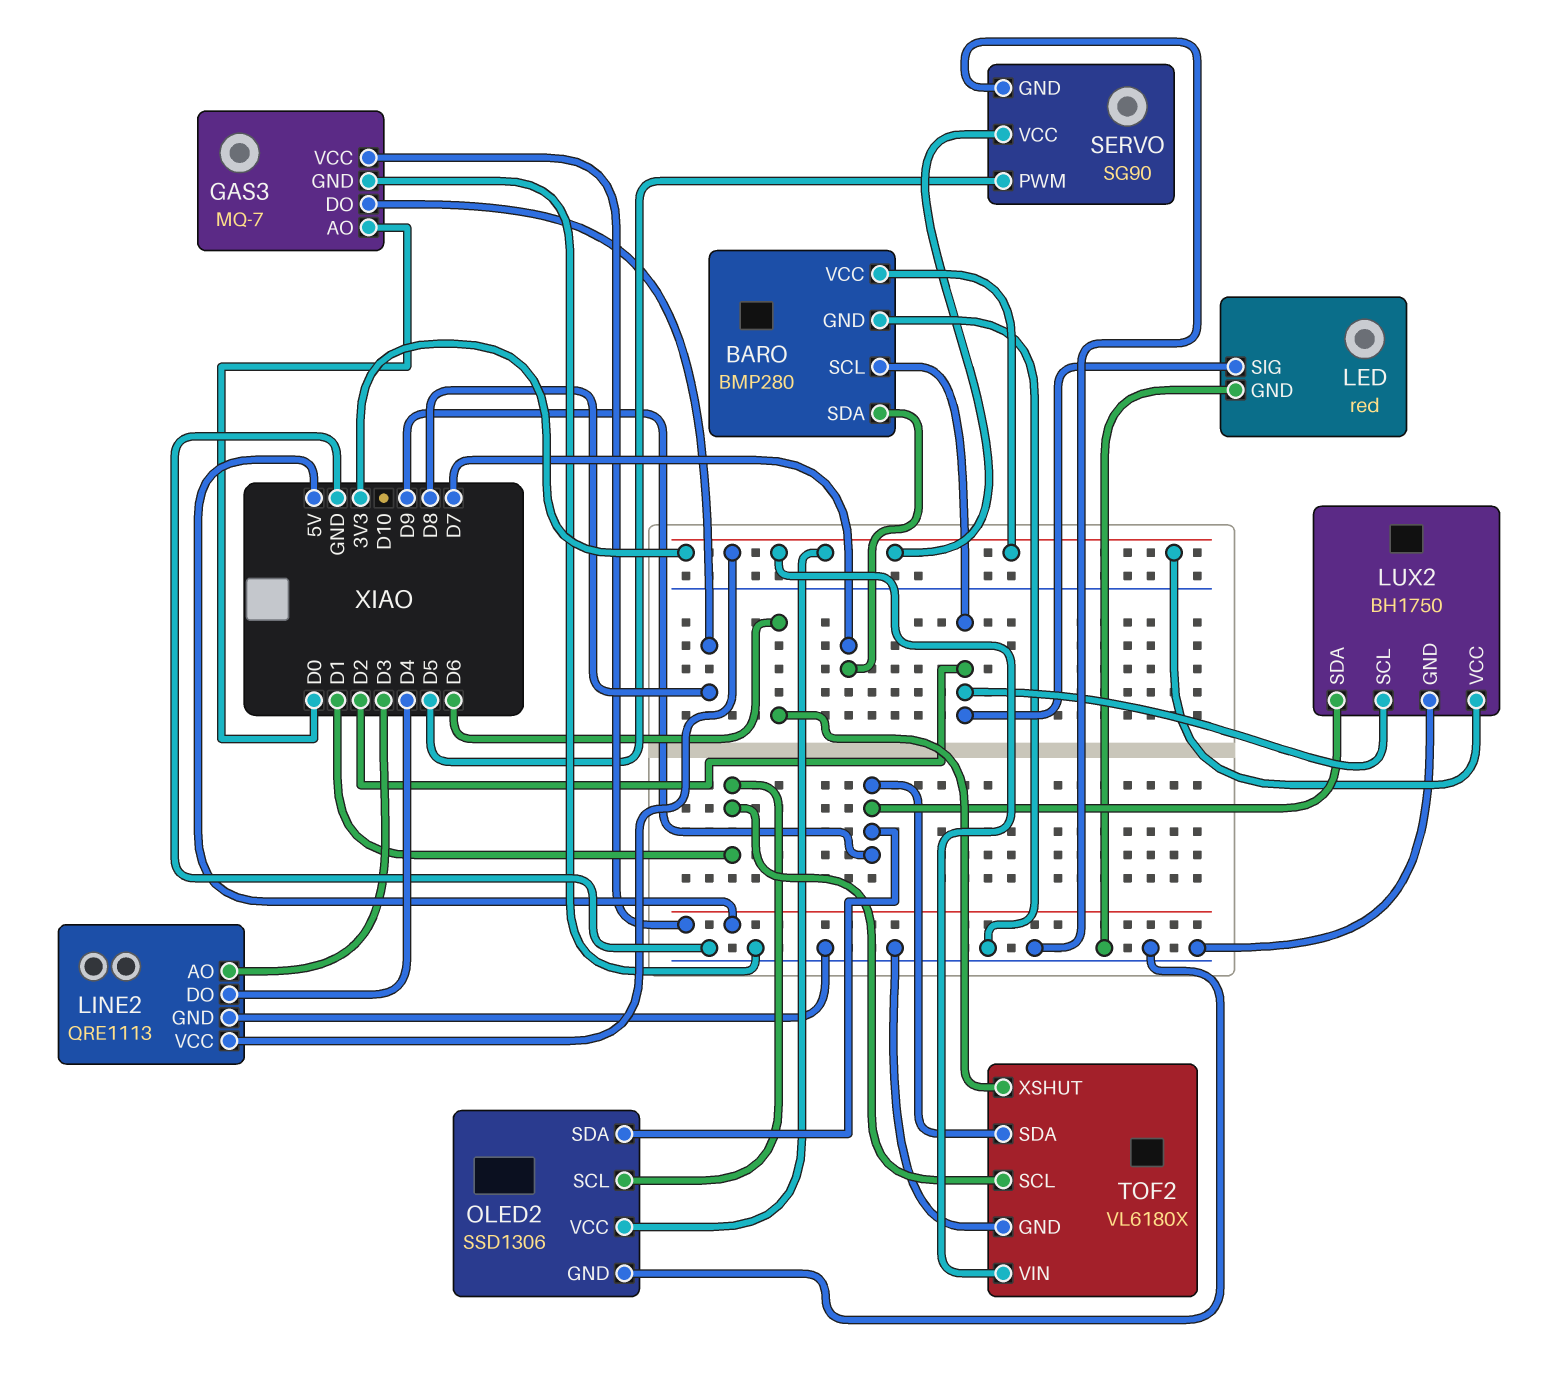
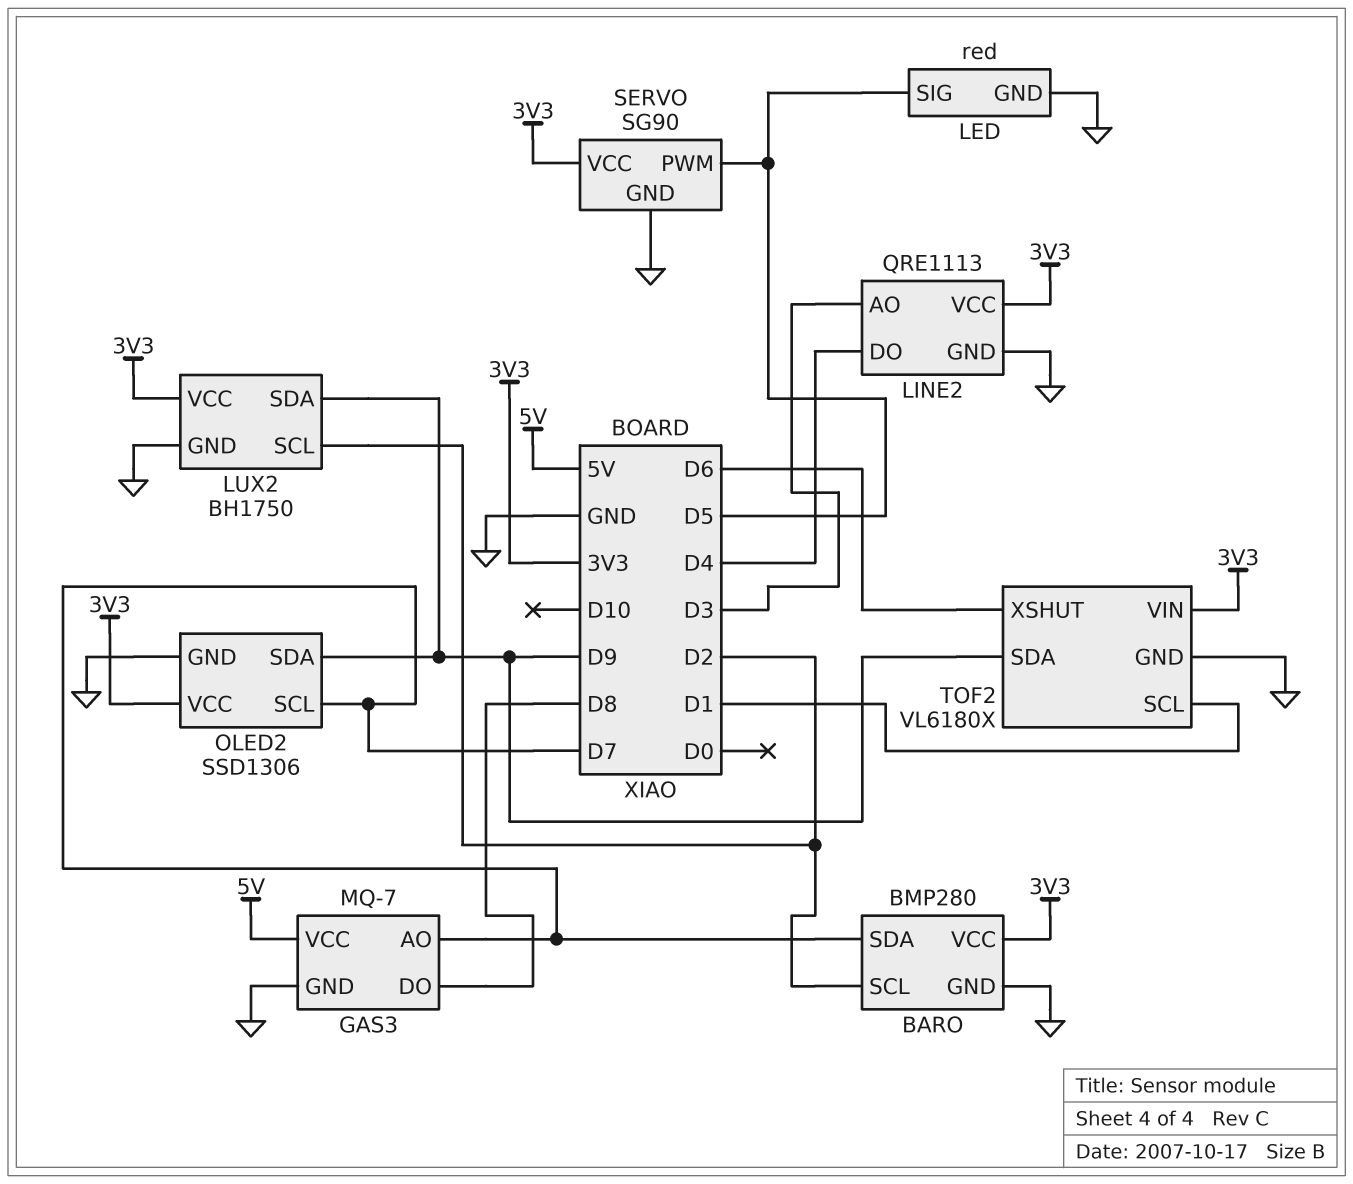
GAS3 pin AO: D0 -> D7
LED pin SIG: D2 -> D5
OLED2 pin SCL: D1 -> D7

